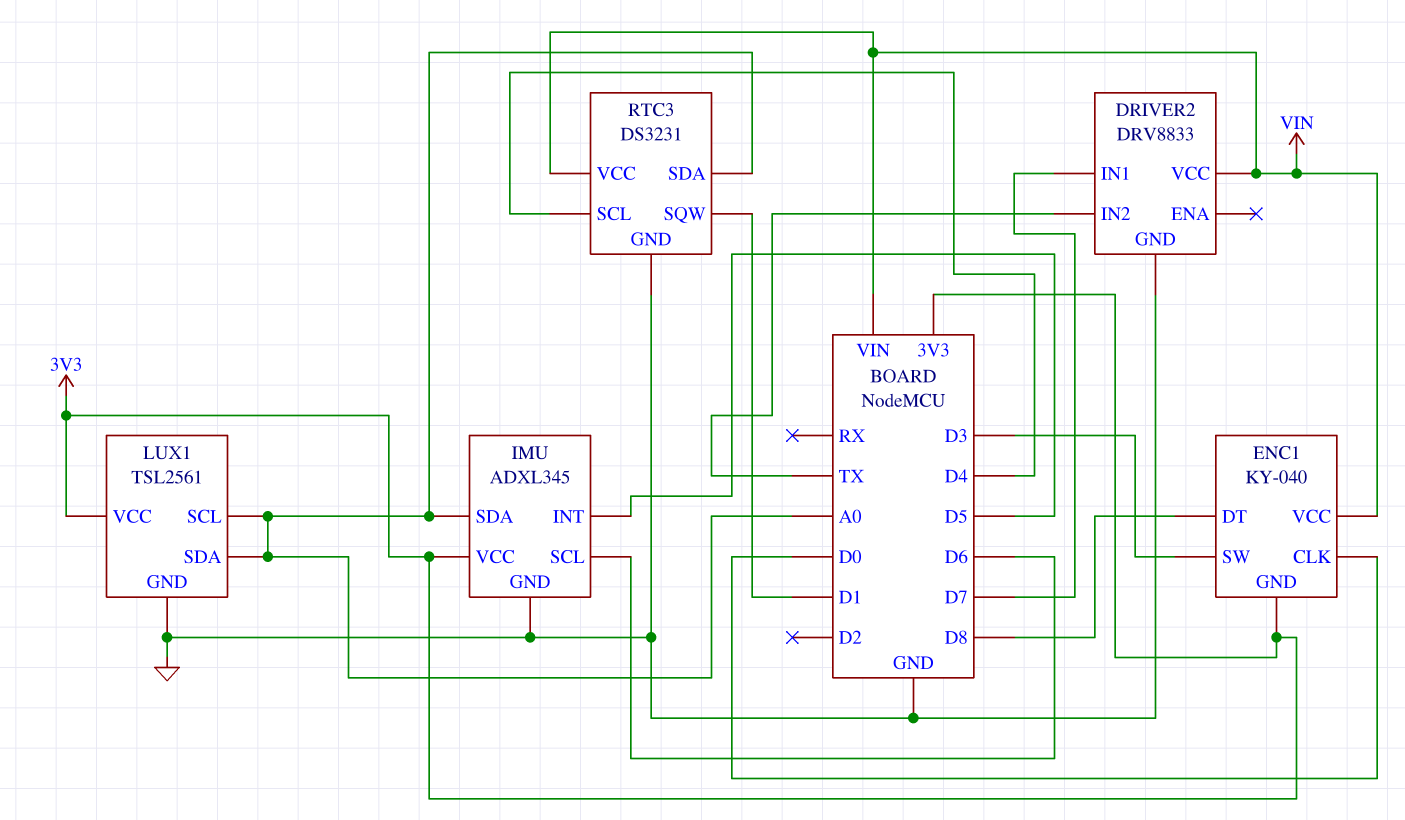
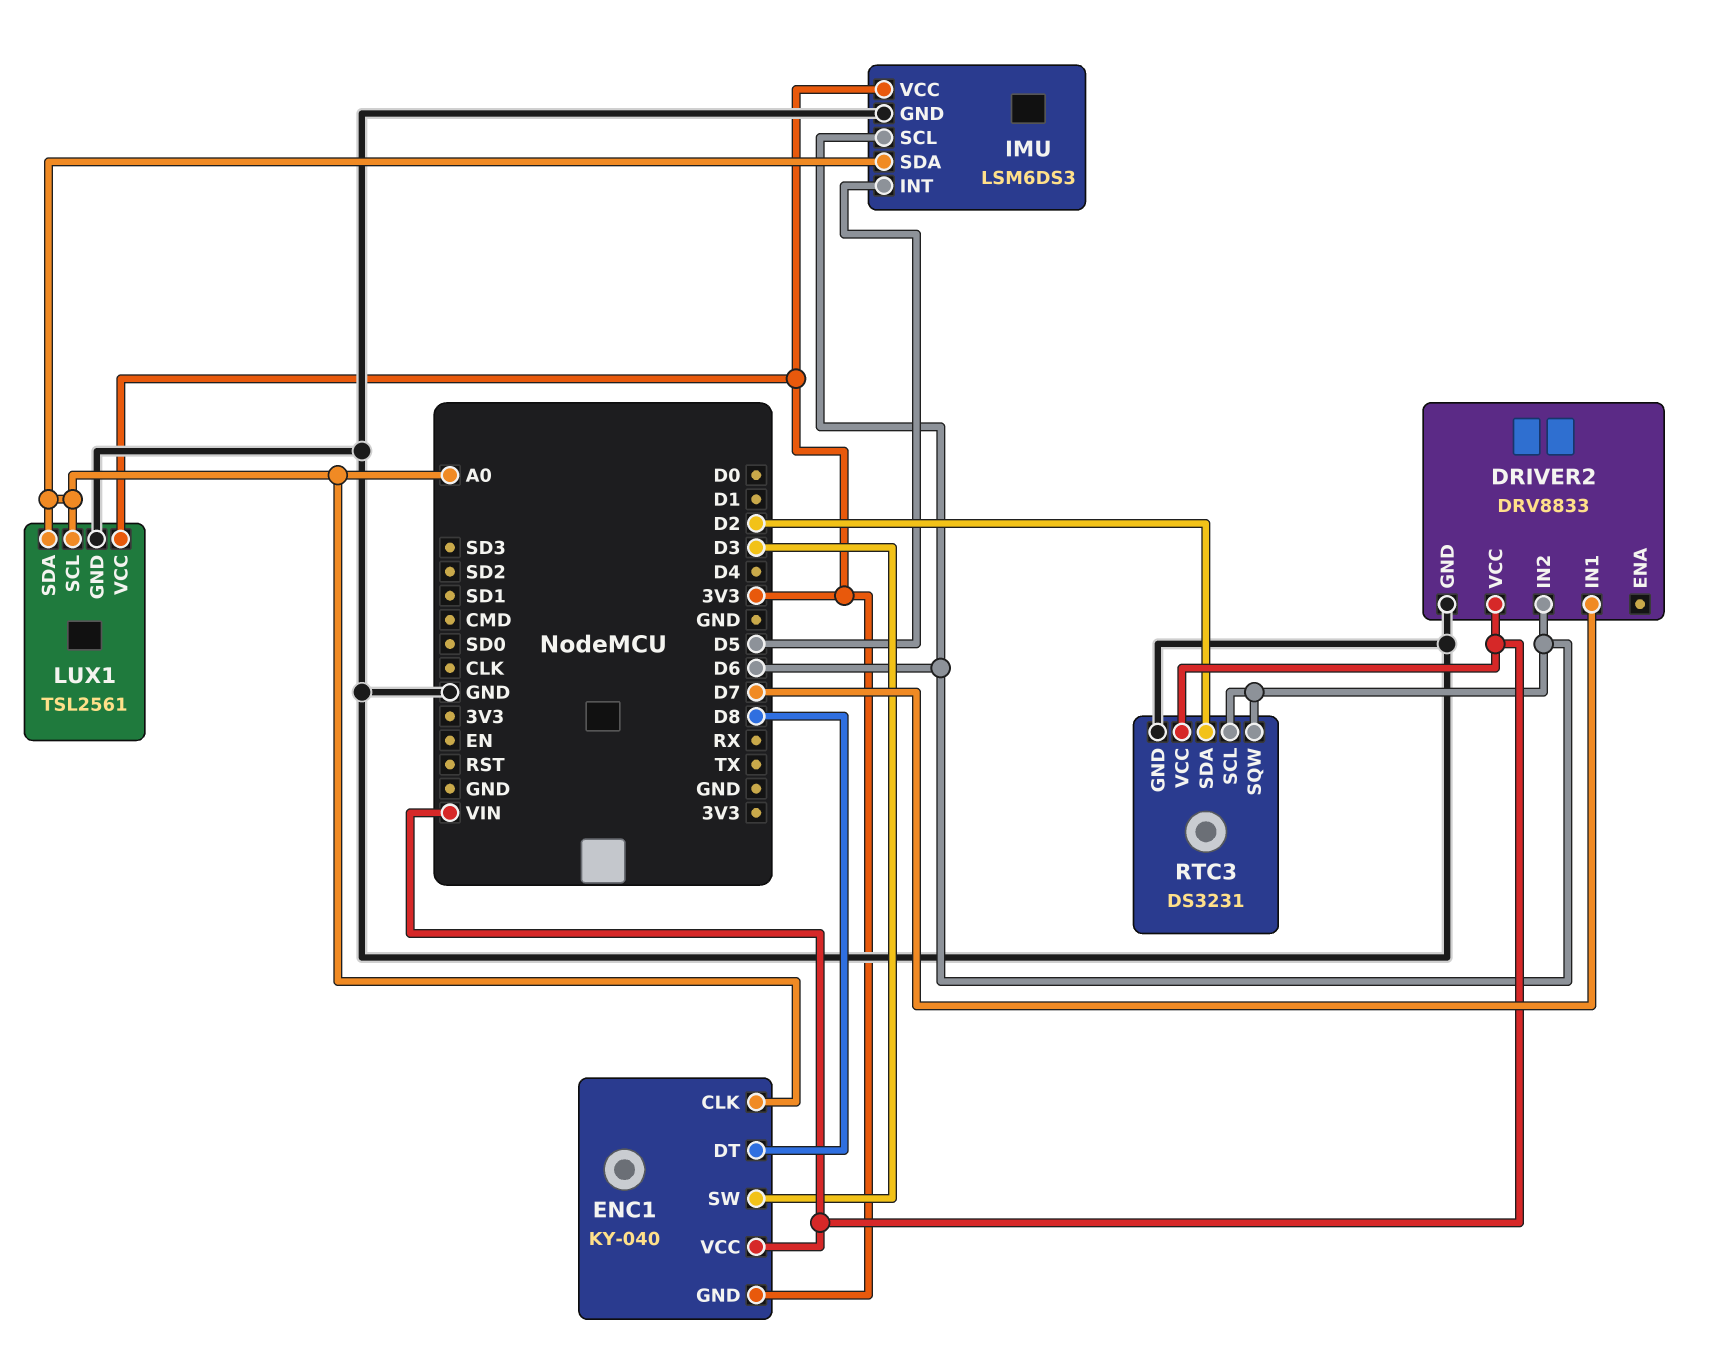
DRIVER2 pin IN2: TX -> D6
ENC1 pin CLK: D0 -> A0
IMU: ADXL345 -> LSM6DS3
RTC3 pin SCL: D4 -> D6
RTC3 pin SDA: A0 -> D2
RTC3 pin SQW: D1 -> D6

